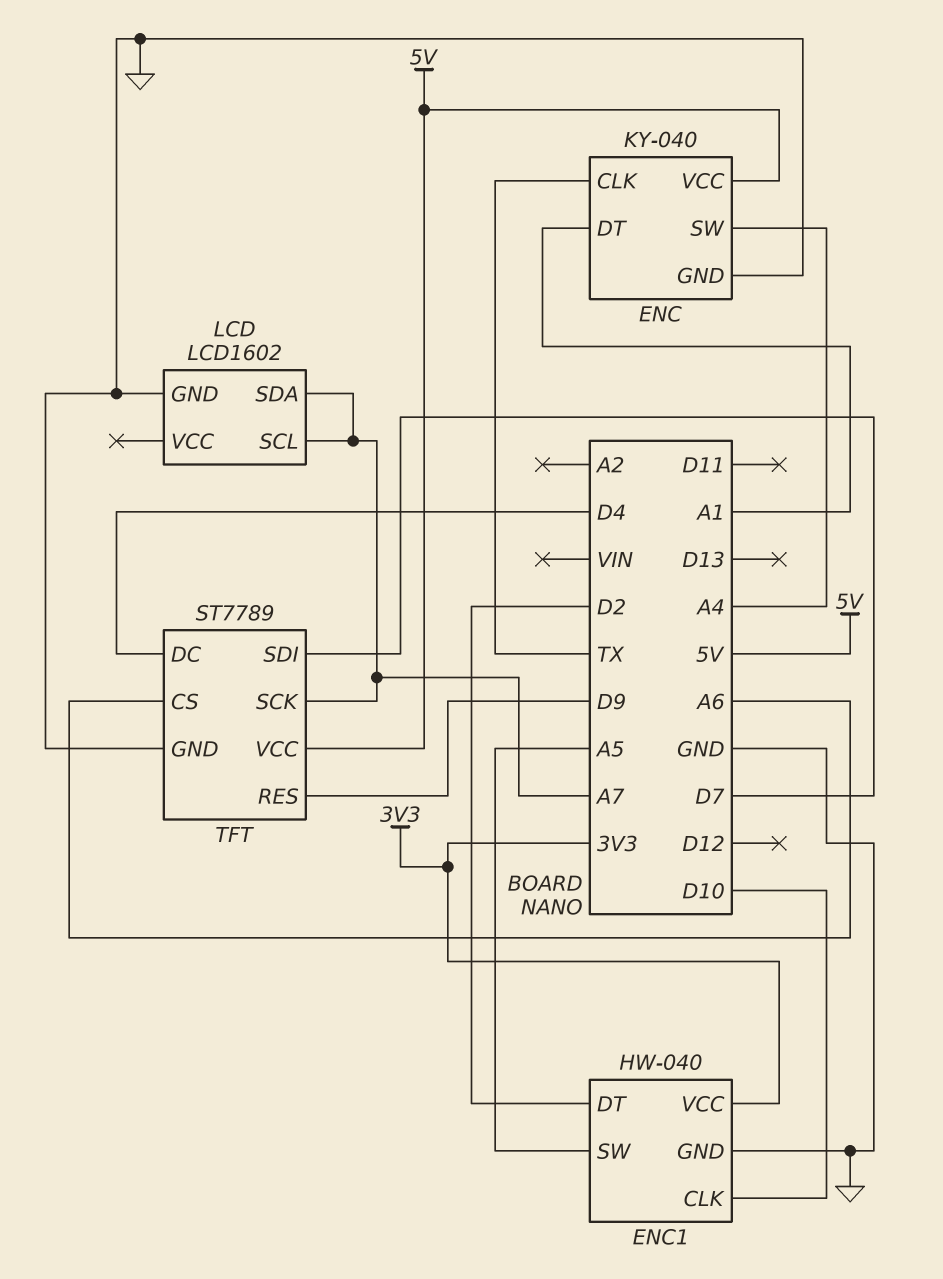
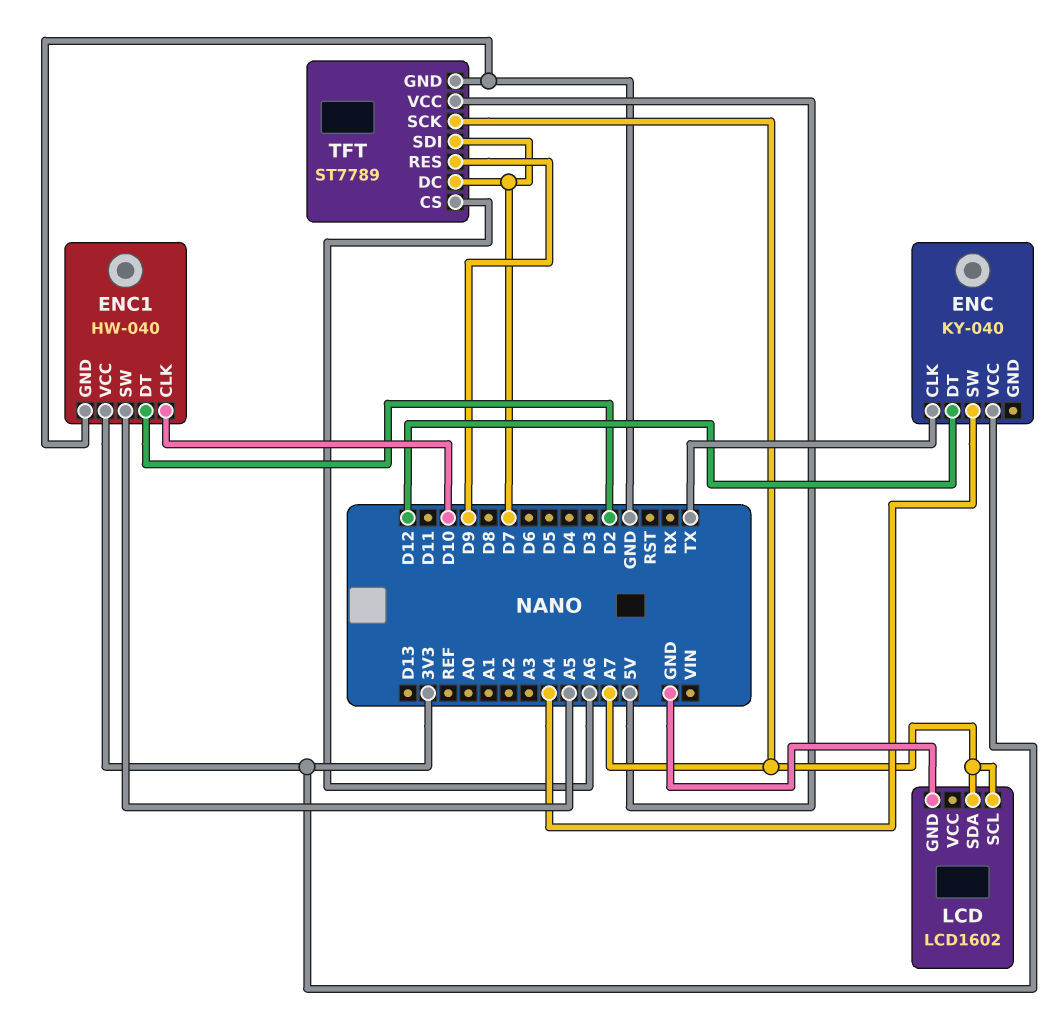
ENC pin DT: A1 -> D12
ENC pin GND: GND -> none
ENC pin VCC: 5V -> 3V3
TFT pin DC: D4 -> D7

